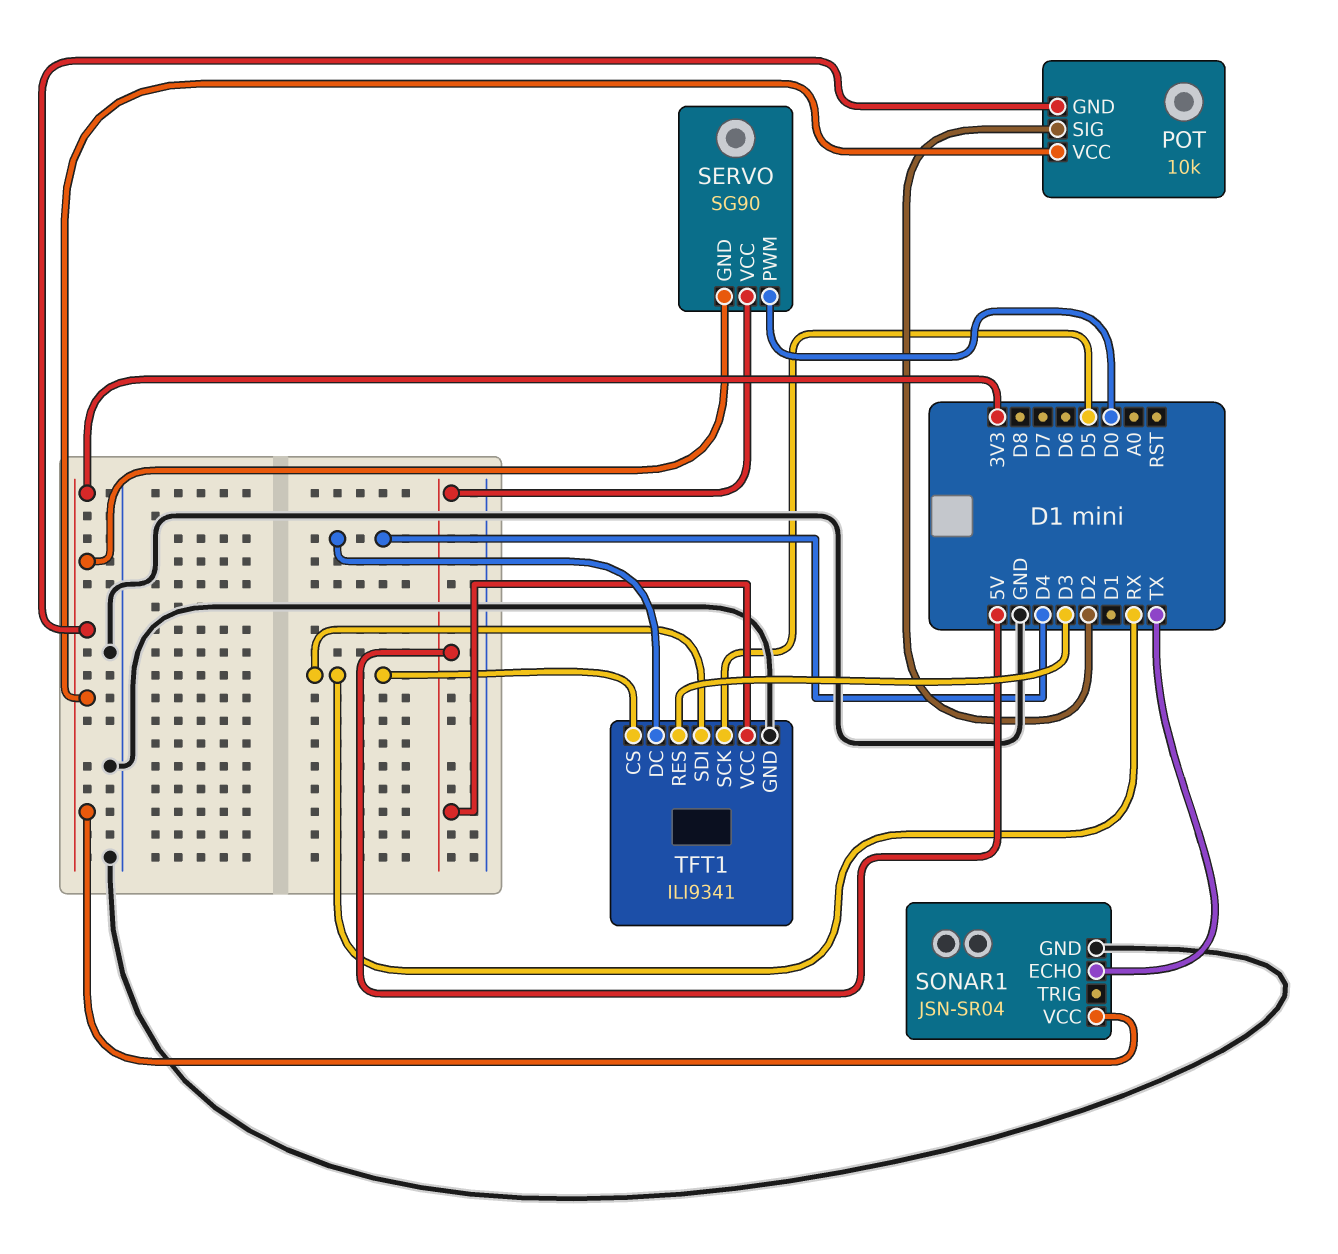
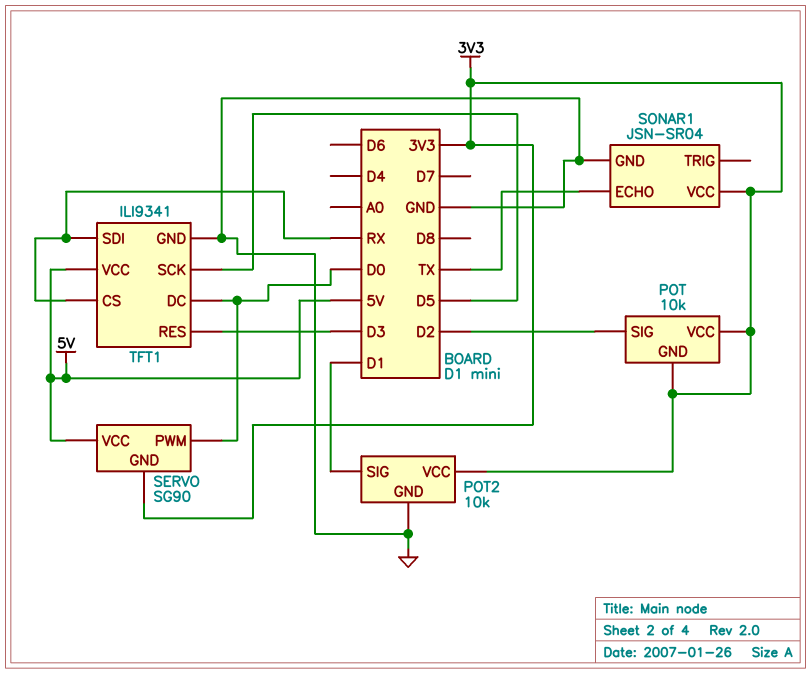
POT2: none -> 10k
POT2 pin GND: none -> GND
POT2 pin SIG: none -> D1
POT2 pin VCC: none -> 3V3
TFT1 pin DC: D4 -> D0

